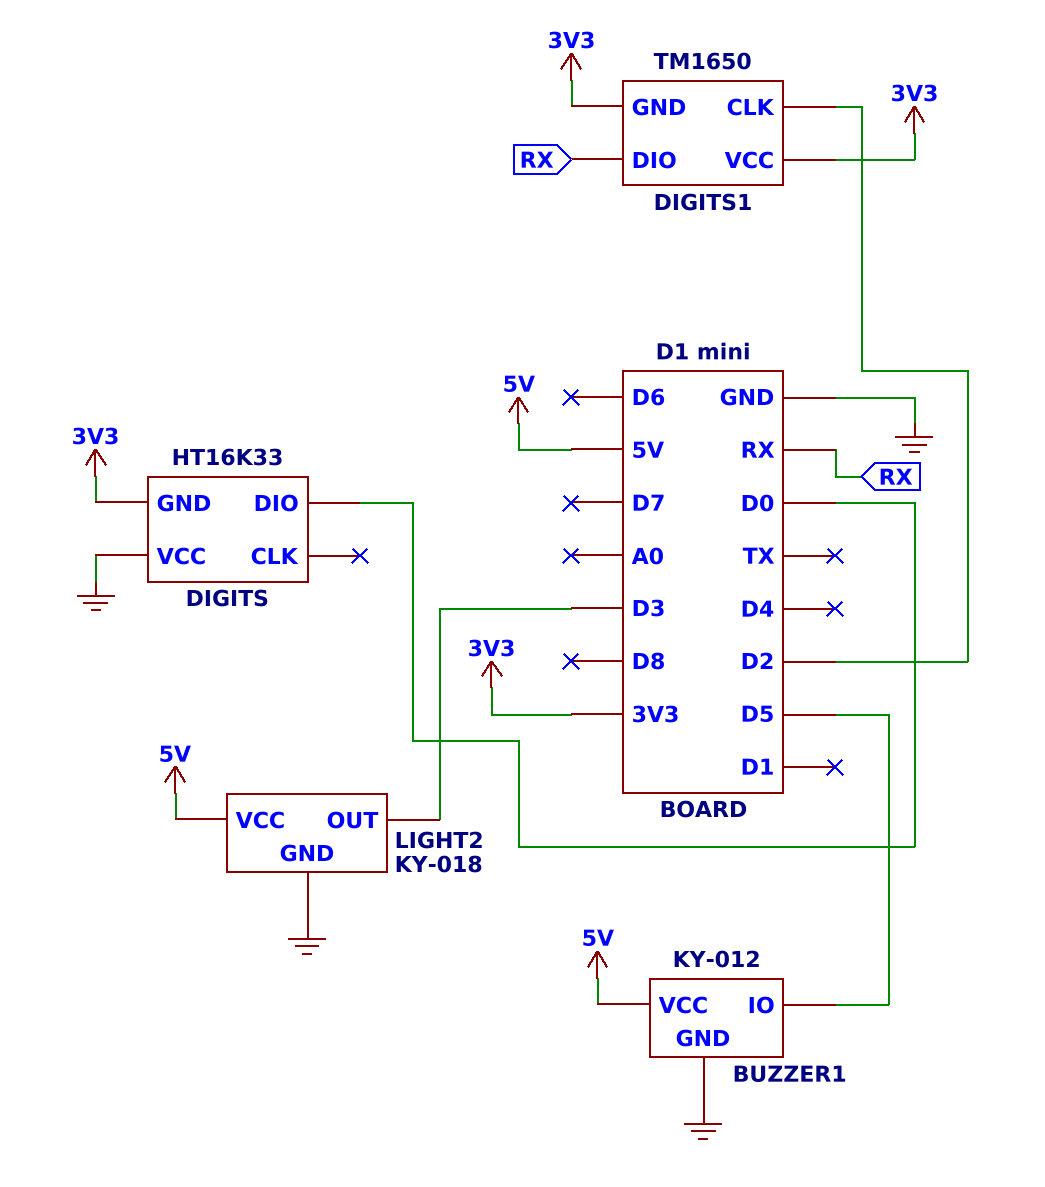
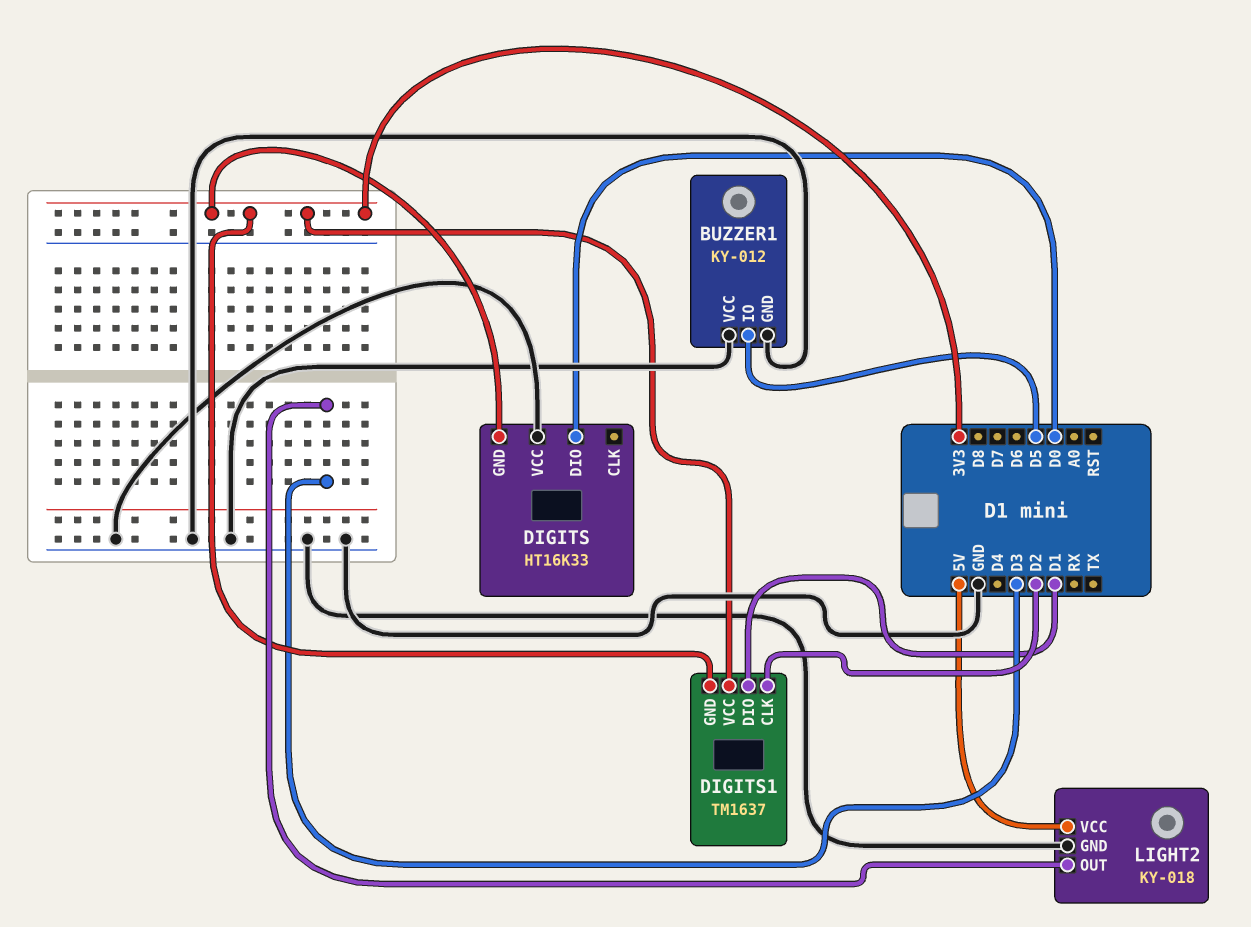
BUZZER1 pin VCC: 5V -> GND
DIGITS1: TM1650 -> TM1637
DIGITS1 pin DIO: RX -> D1

